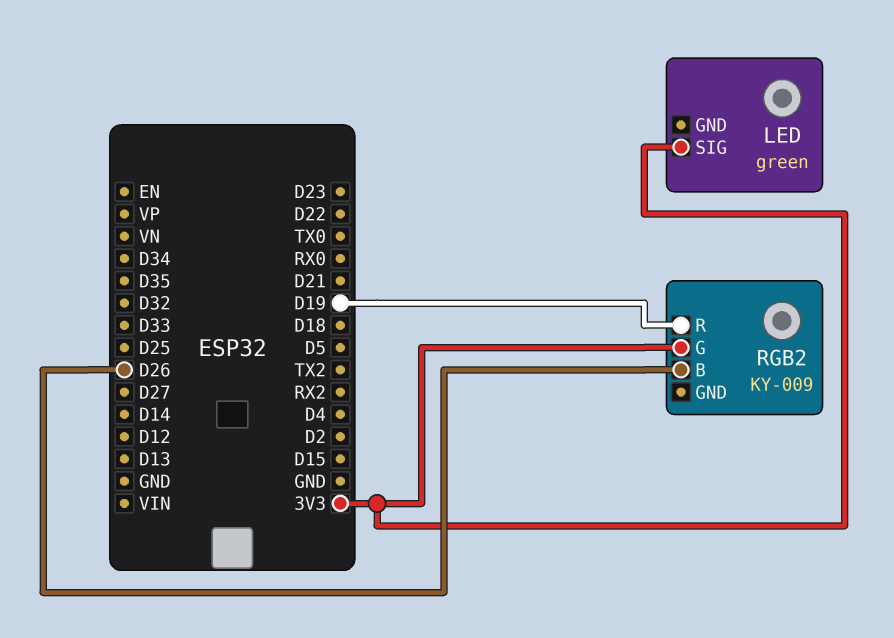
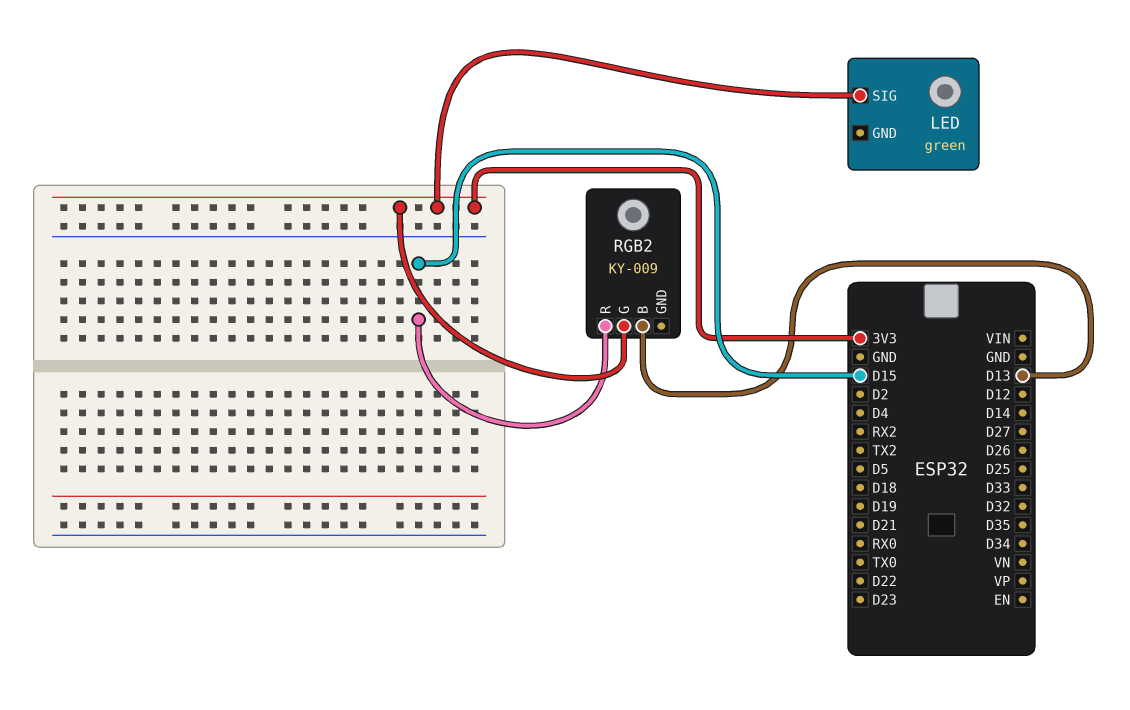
RGB2 pin B: D26 -> D13
RGB2 pin R: D19 -> D15

